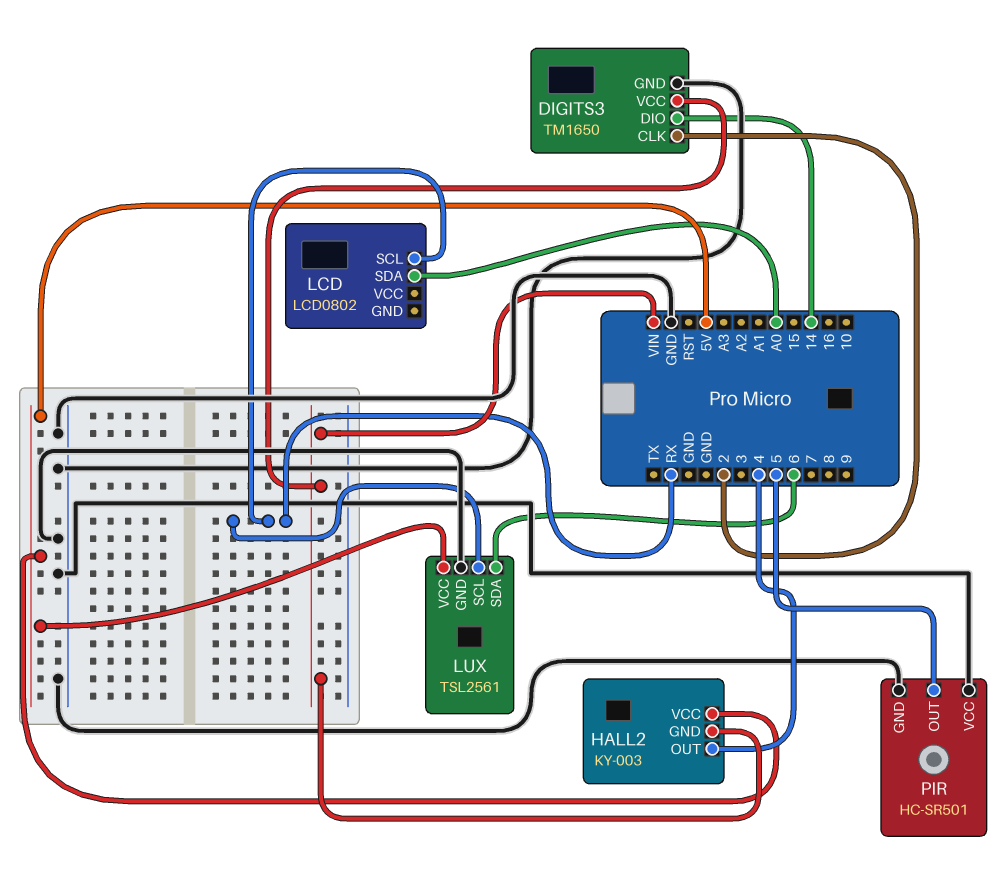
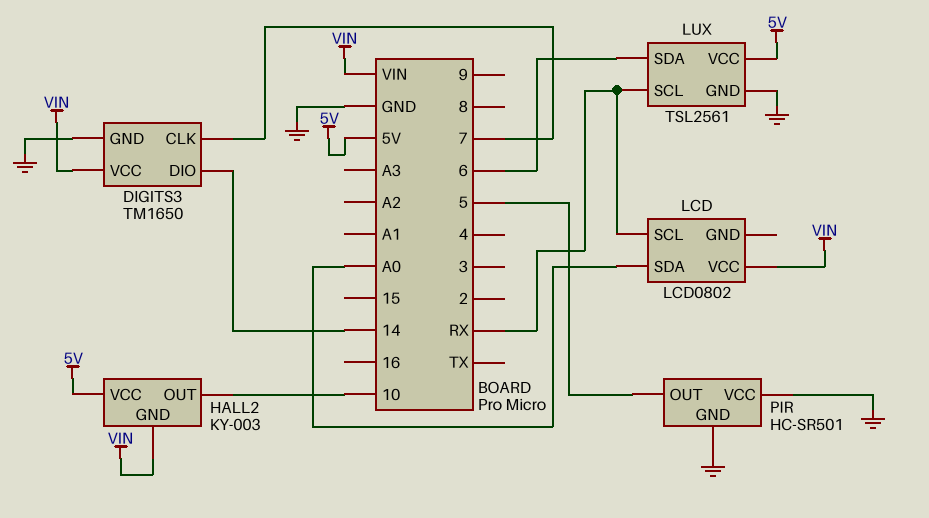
DIGITS3 pin CLK: 2 -> 7
HALL2 pin OUT: 4 -> 10
LCD pin VCC: none -> VIN

